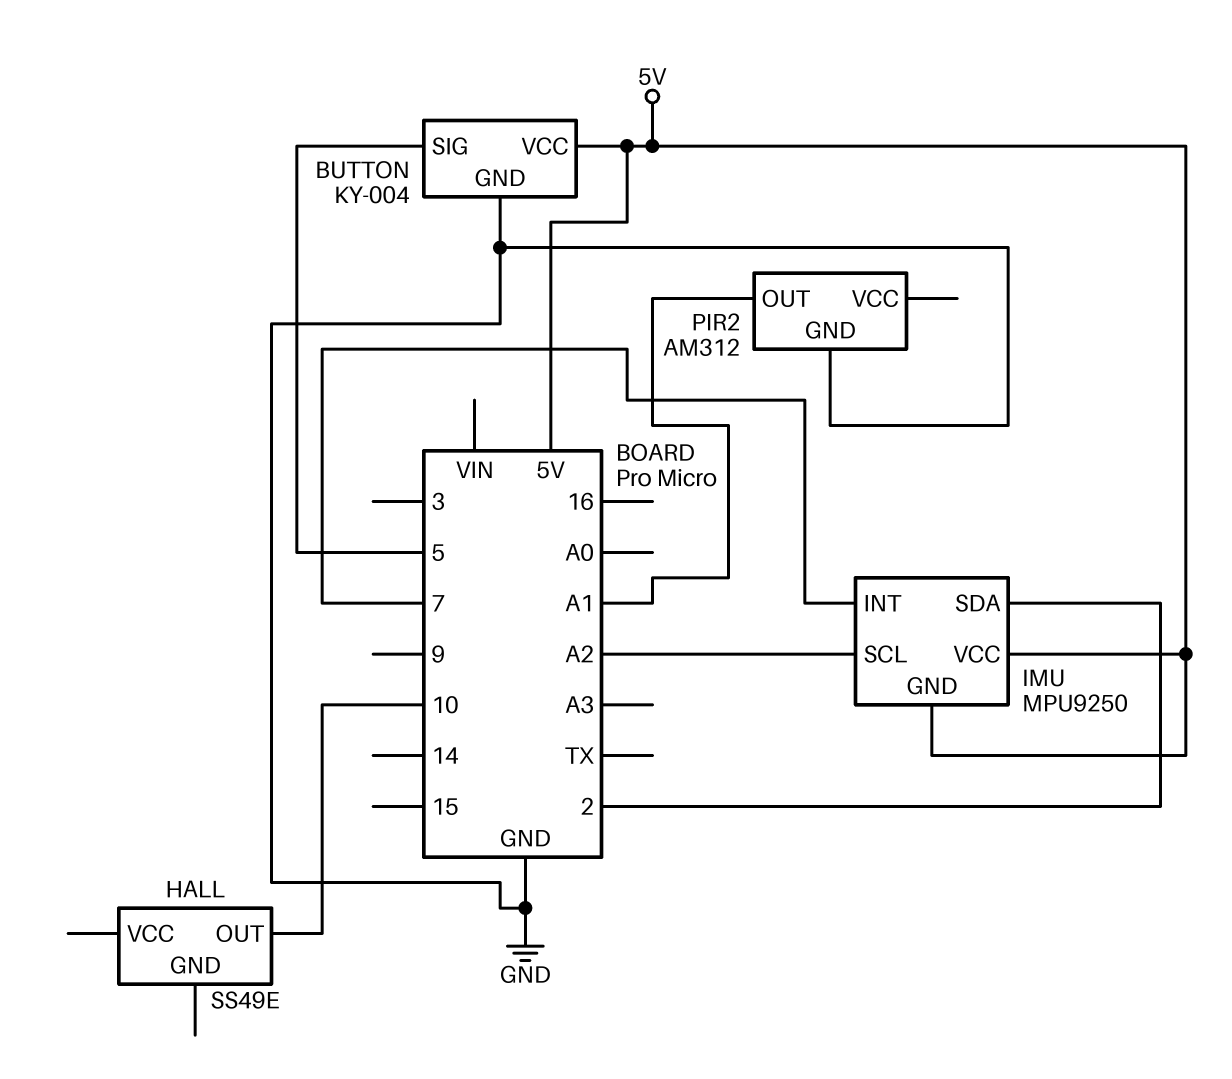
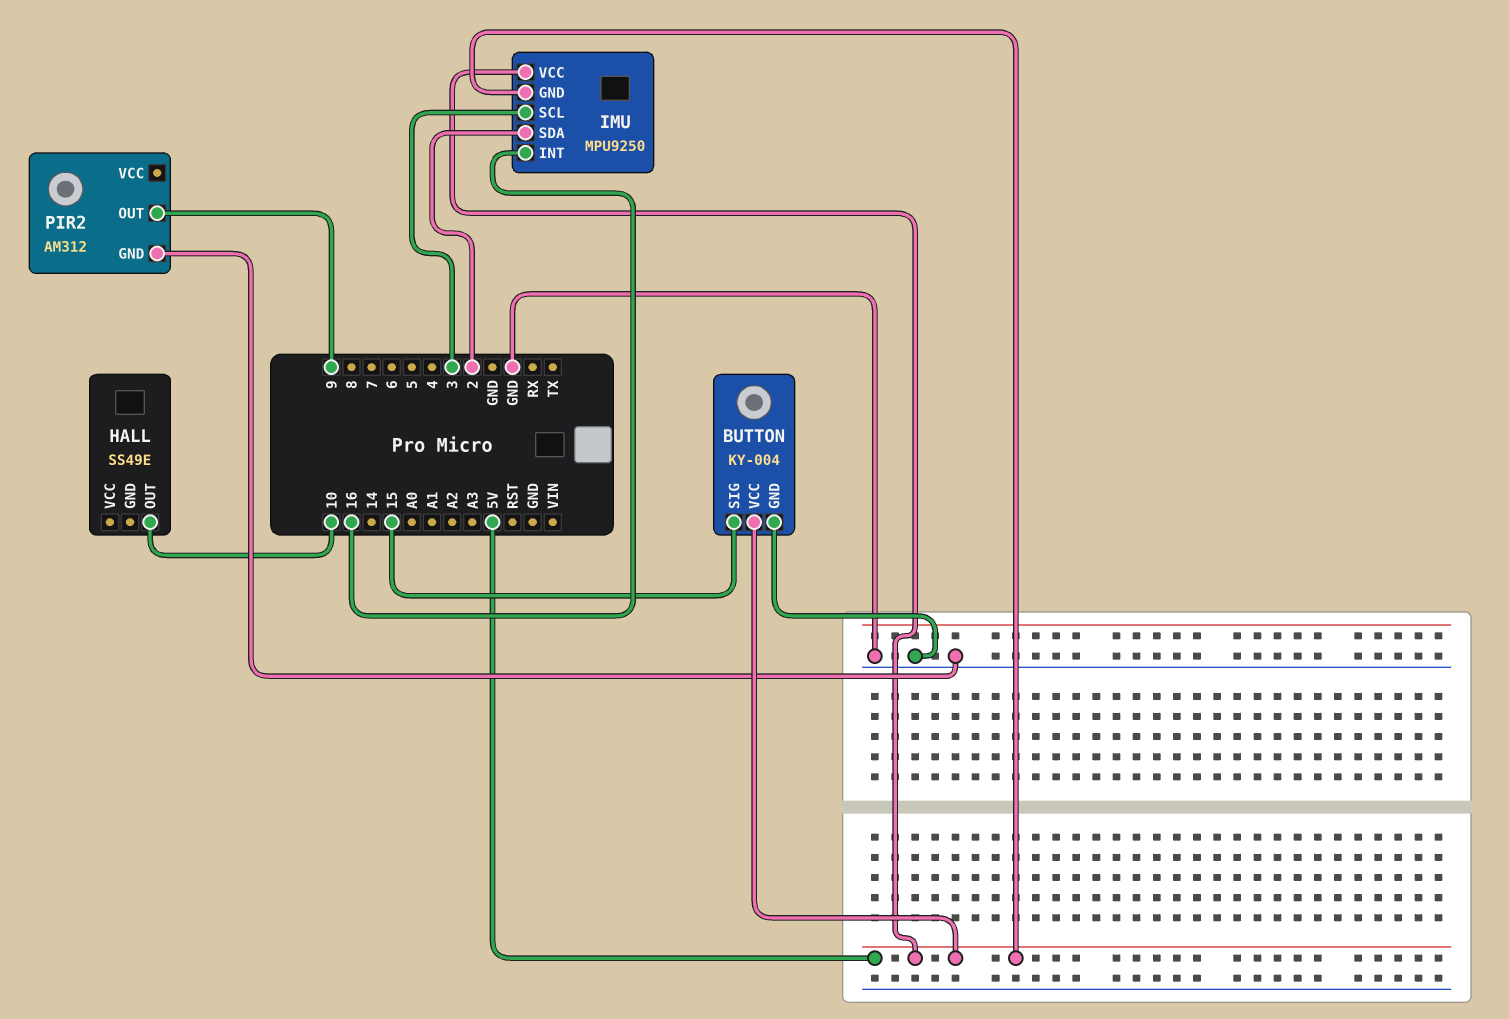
BUTTON pin SIG: 5 -> 15
IMU pin INT: 7 -> 16
IMU pin SCL: A2 -> 3
PIR2 pin OUT: A1 -> 9

